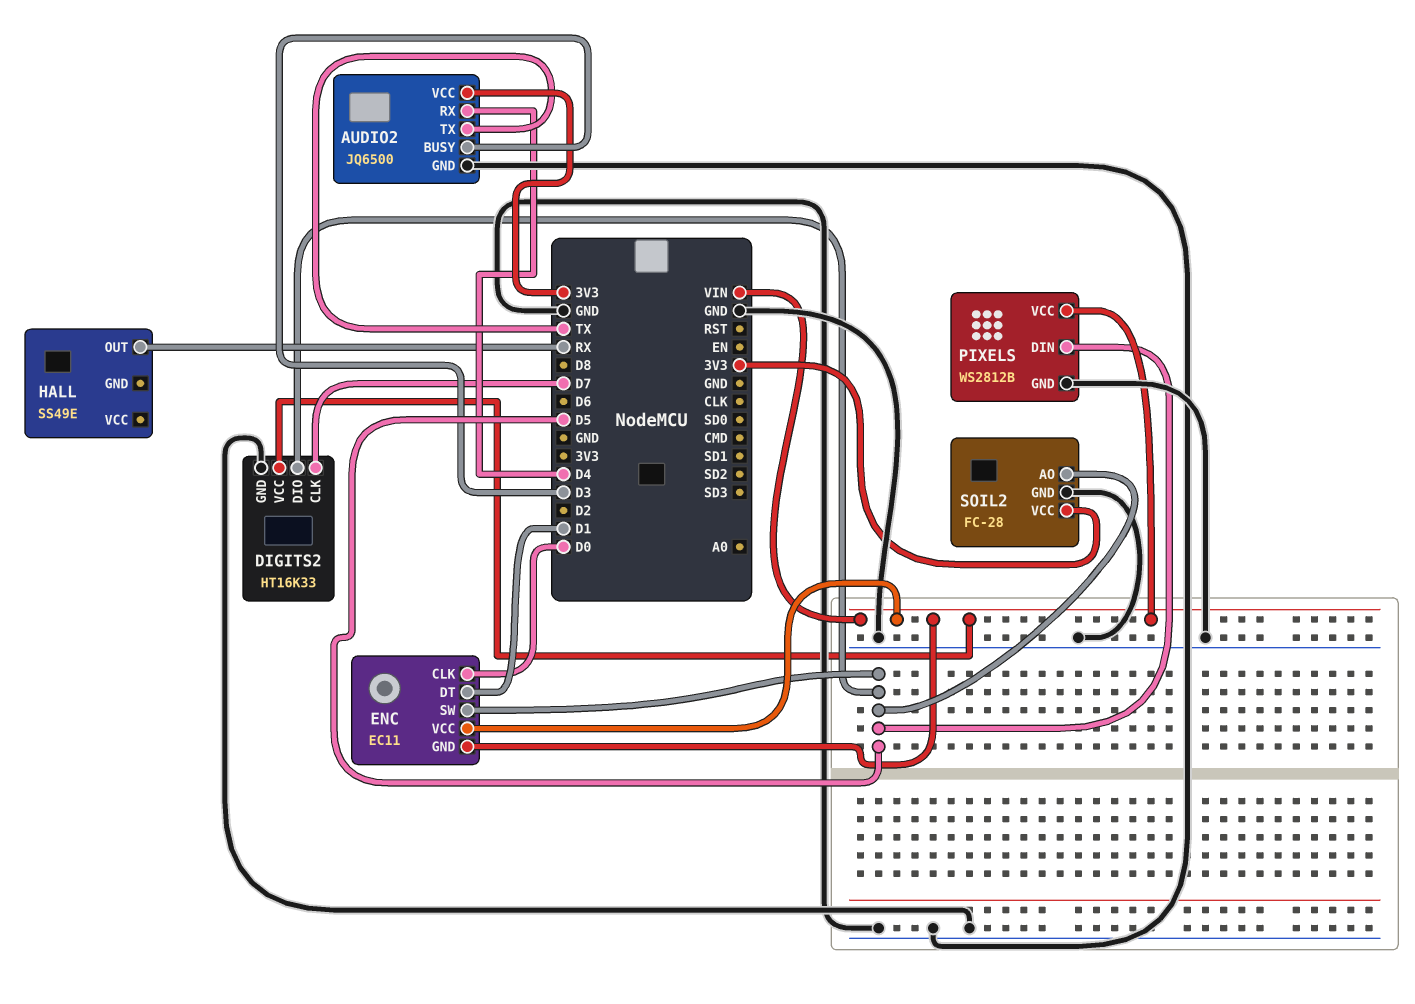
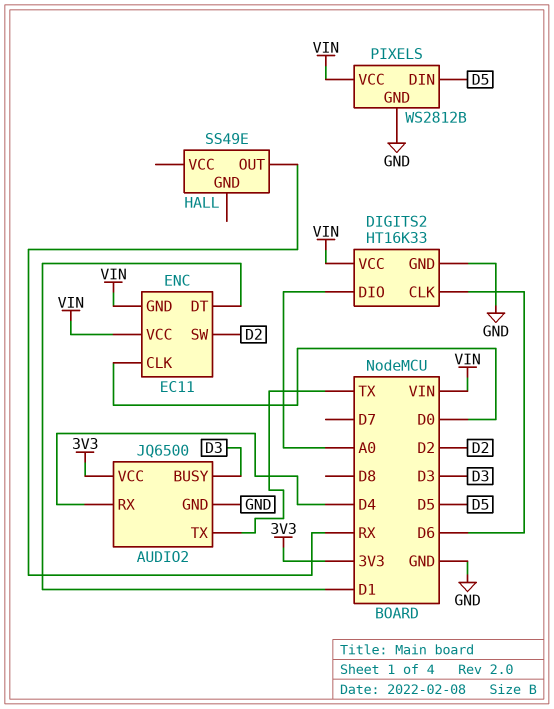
DIGITS2 pin CLK: D7 -> D6
DIGITS2 pin DIO: D5 -> A0
ENC pin SW: D5 -> D2
SOIL2: FC-28 -> none
SOIL2 pin AO: D5 -> none
SOIL2 pin GND: GND -> none
SOIL2 pin VCC: 3V3 -> none

